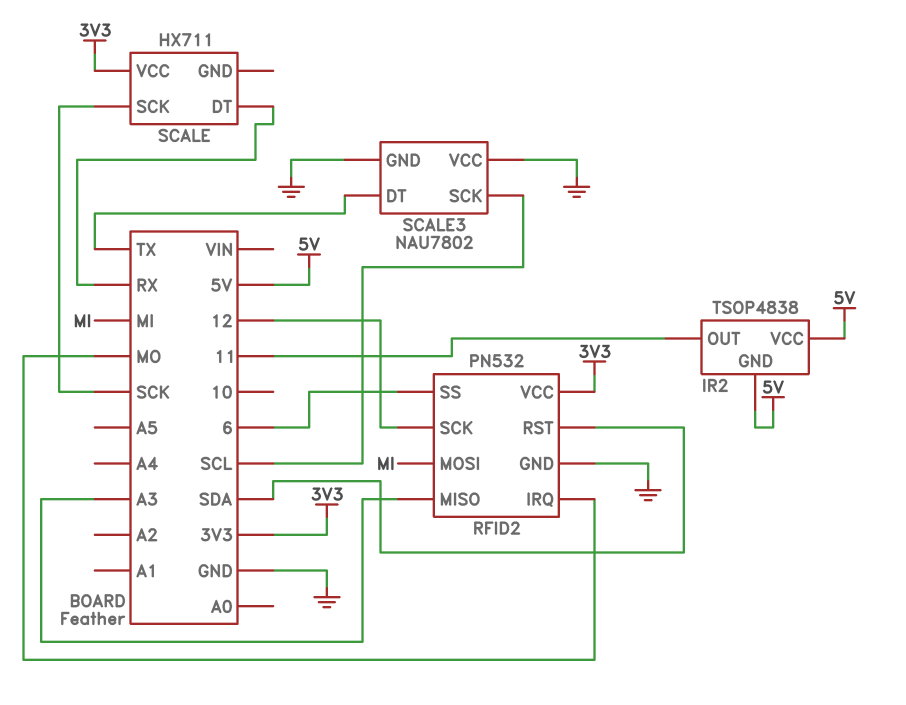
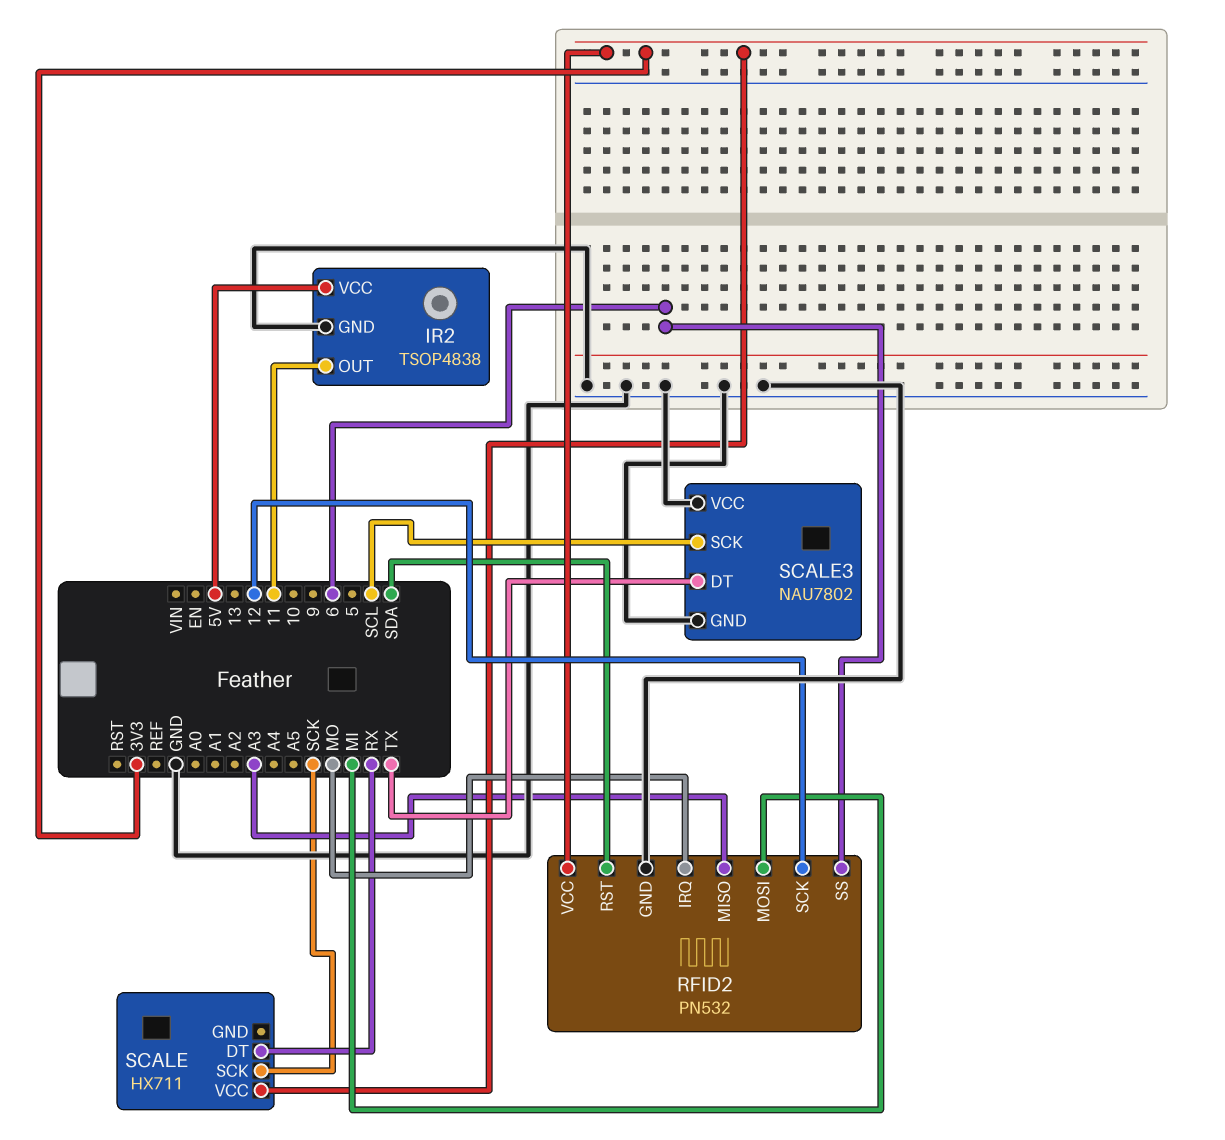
IR2 pin GND: 5V -> GND

